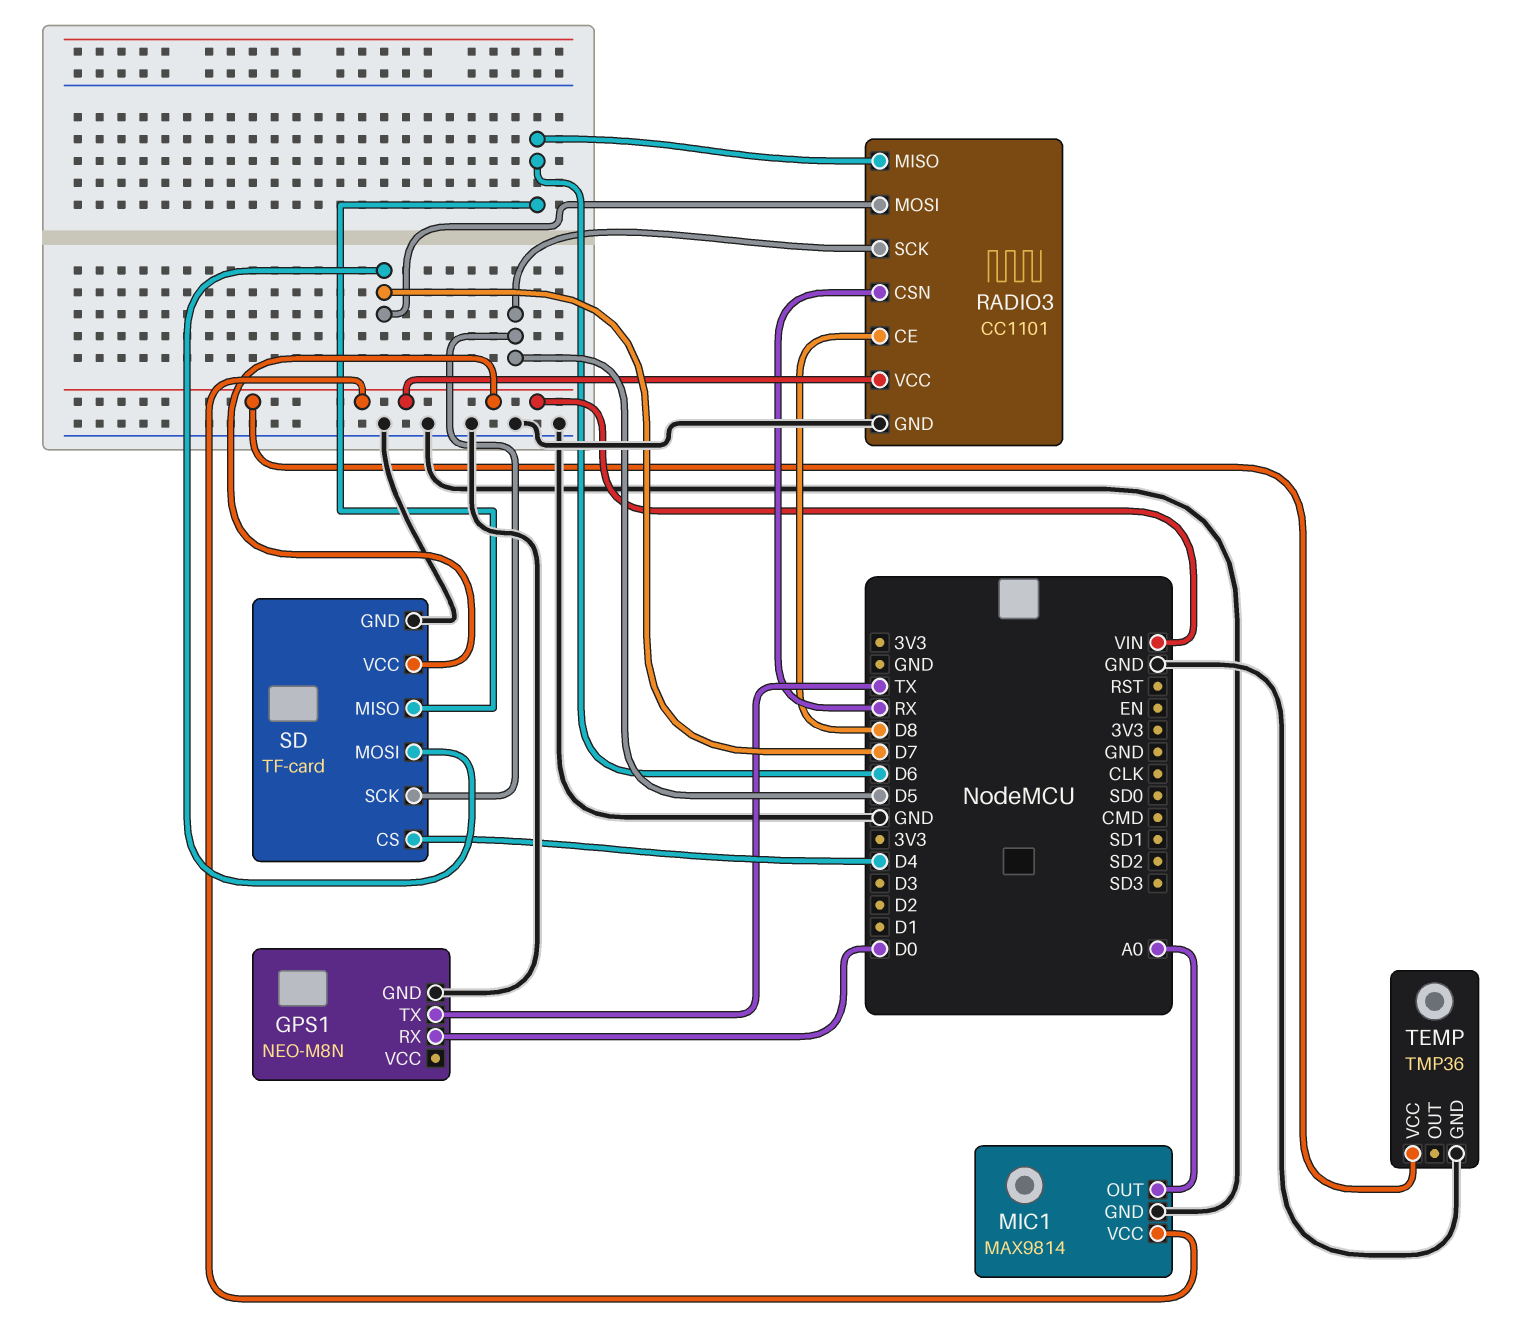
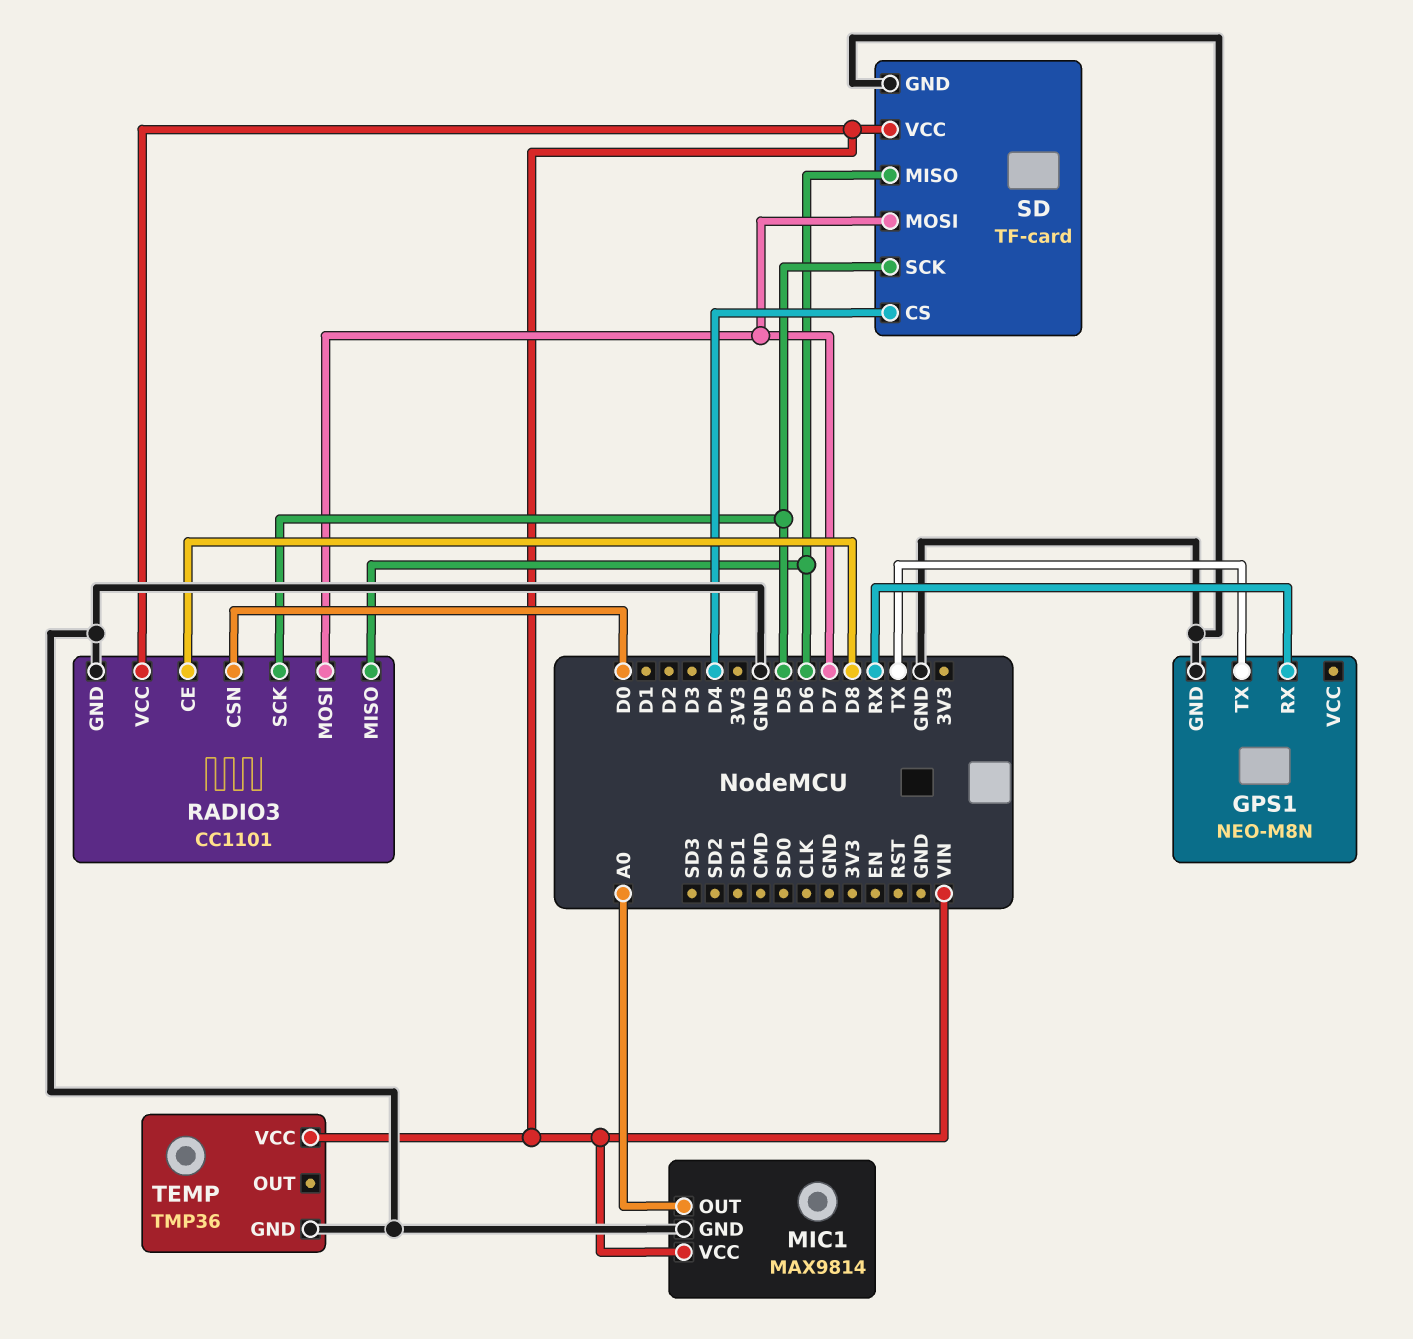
GPS1 pin RX: D0 -> RX
RADIO3 pin CSN: RX -> D0

